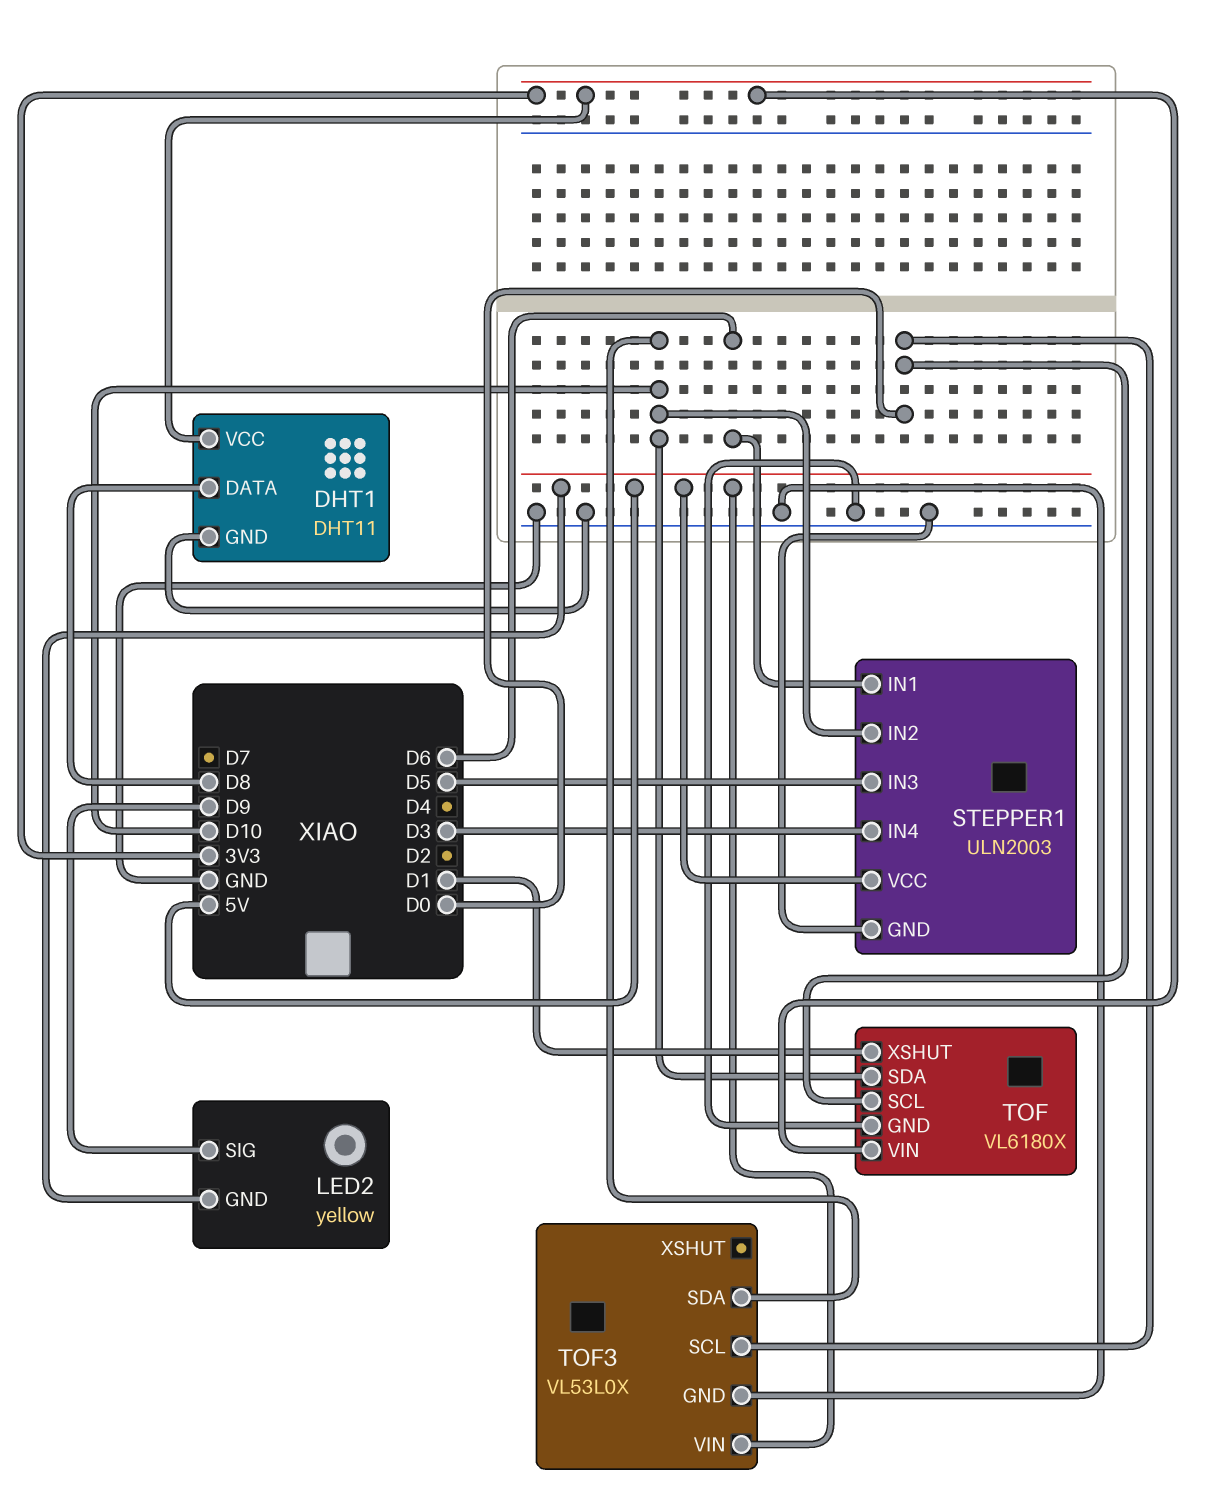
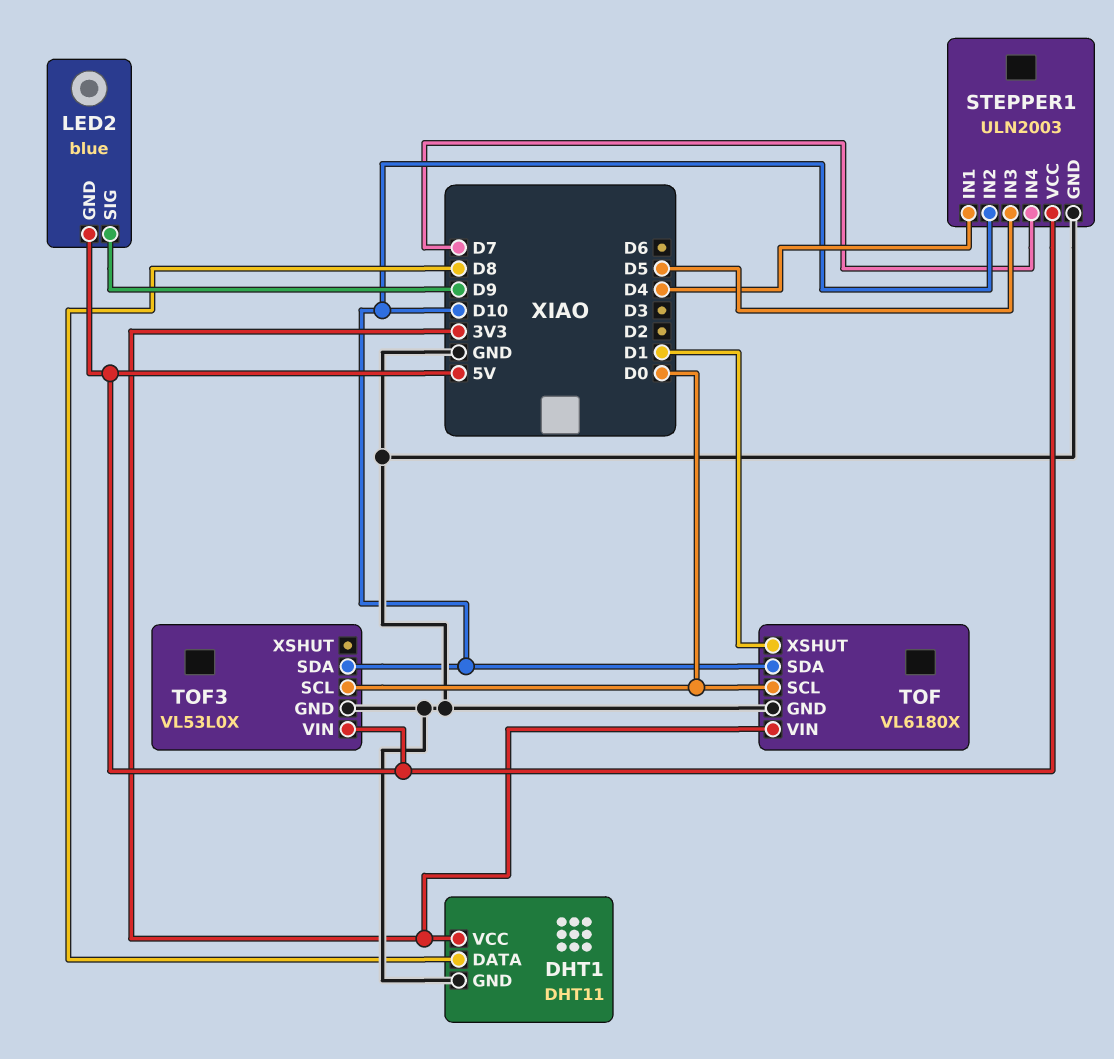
LED2: yellow -> blue
STEPPER1 pin IN1: D6 -> D4
STEPPER1 pin IN4: D3 -> D7

